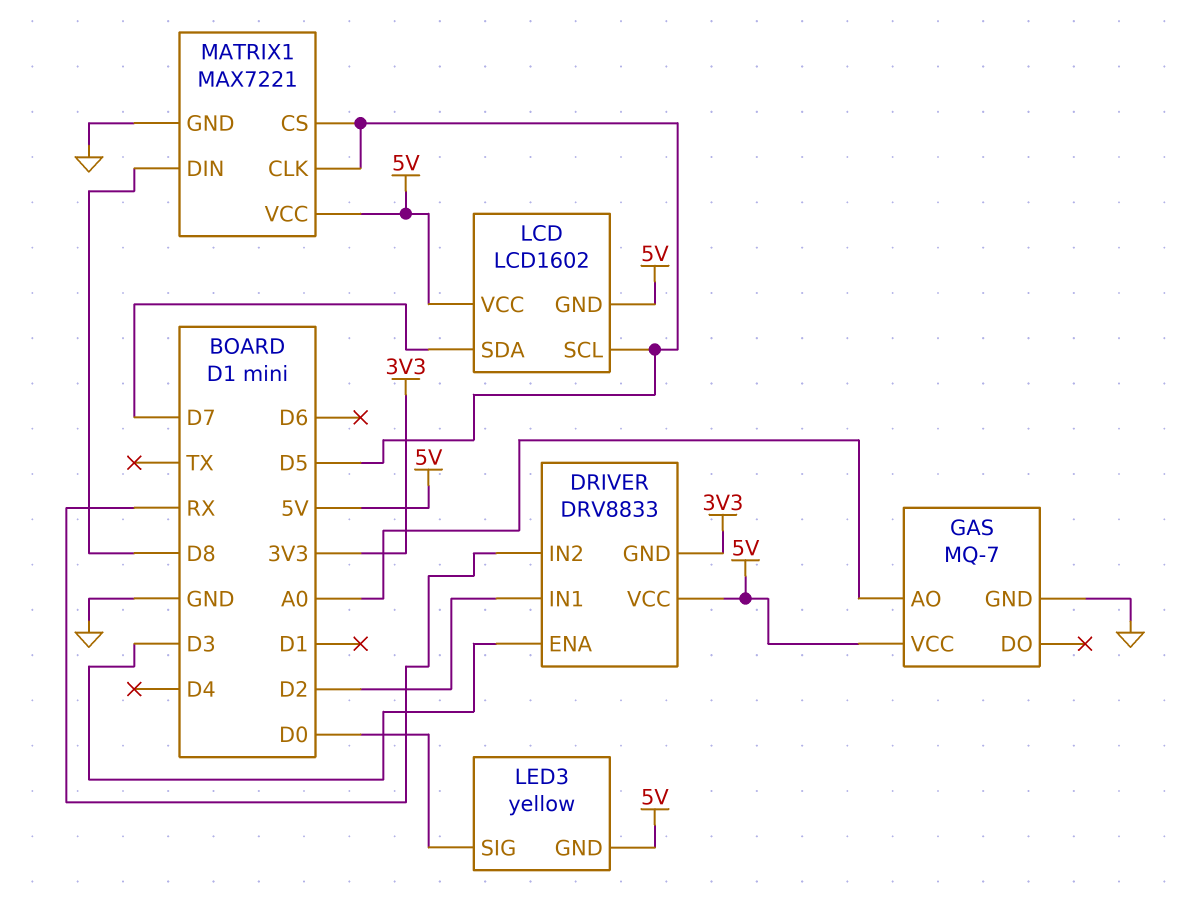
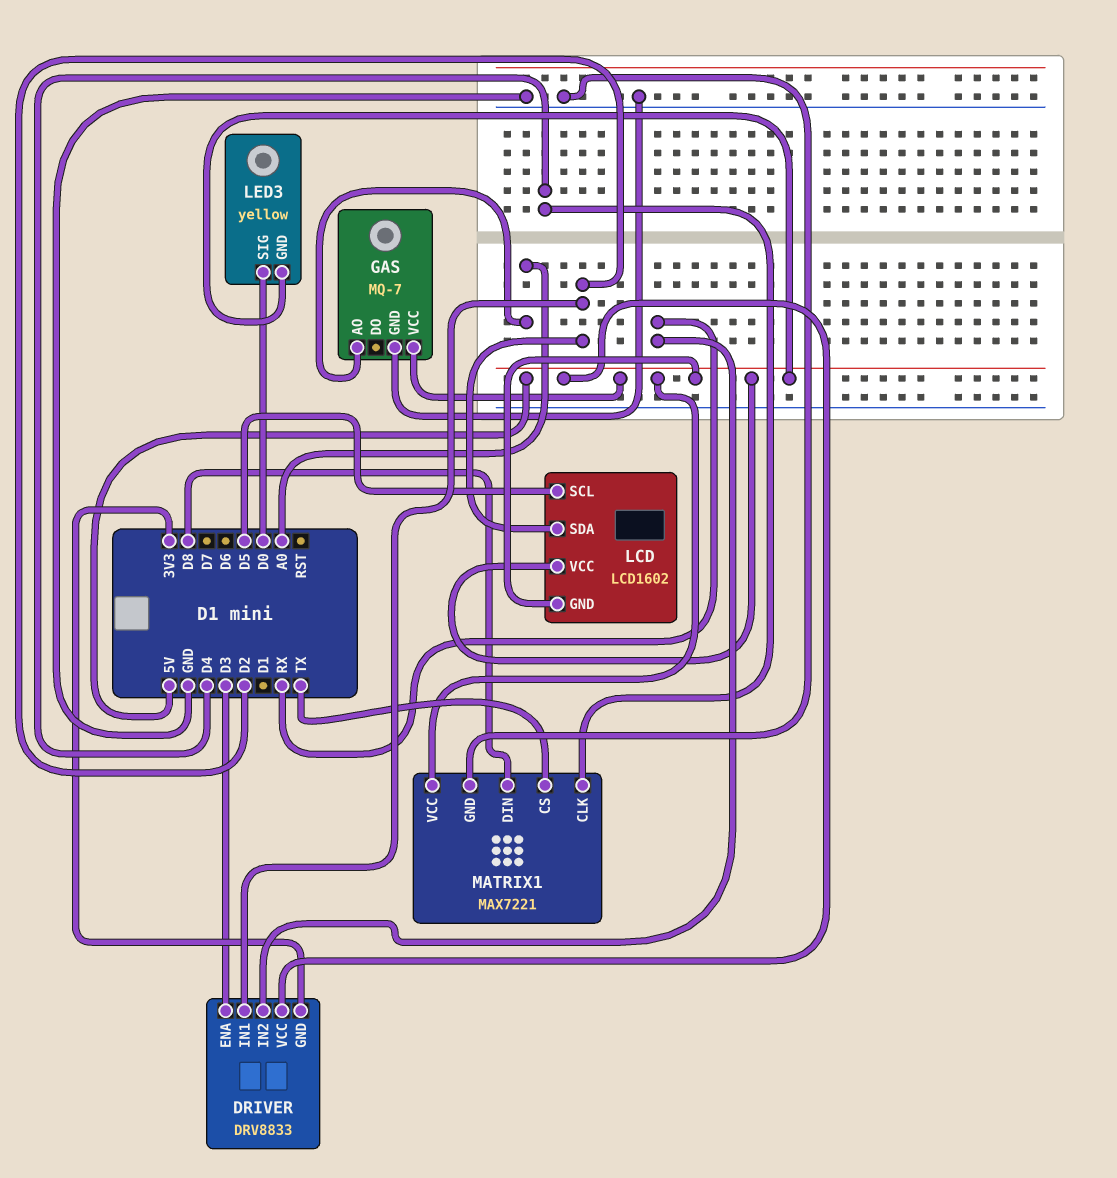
LCD pin SDA: D7 -> D2
MATRIX1 pin CLK: D5 -> D4
MATRIX1 pin CS: D5 -> TX

